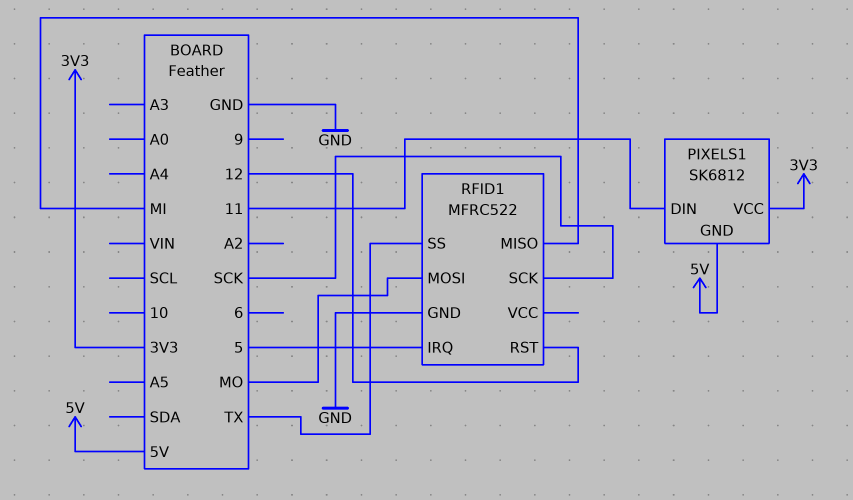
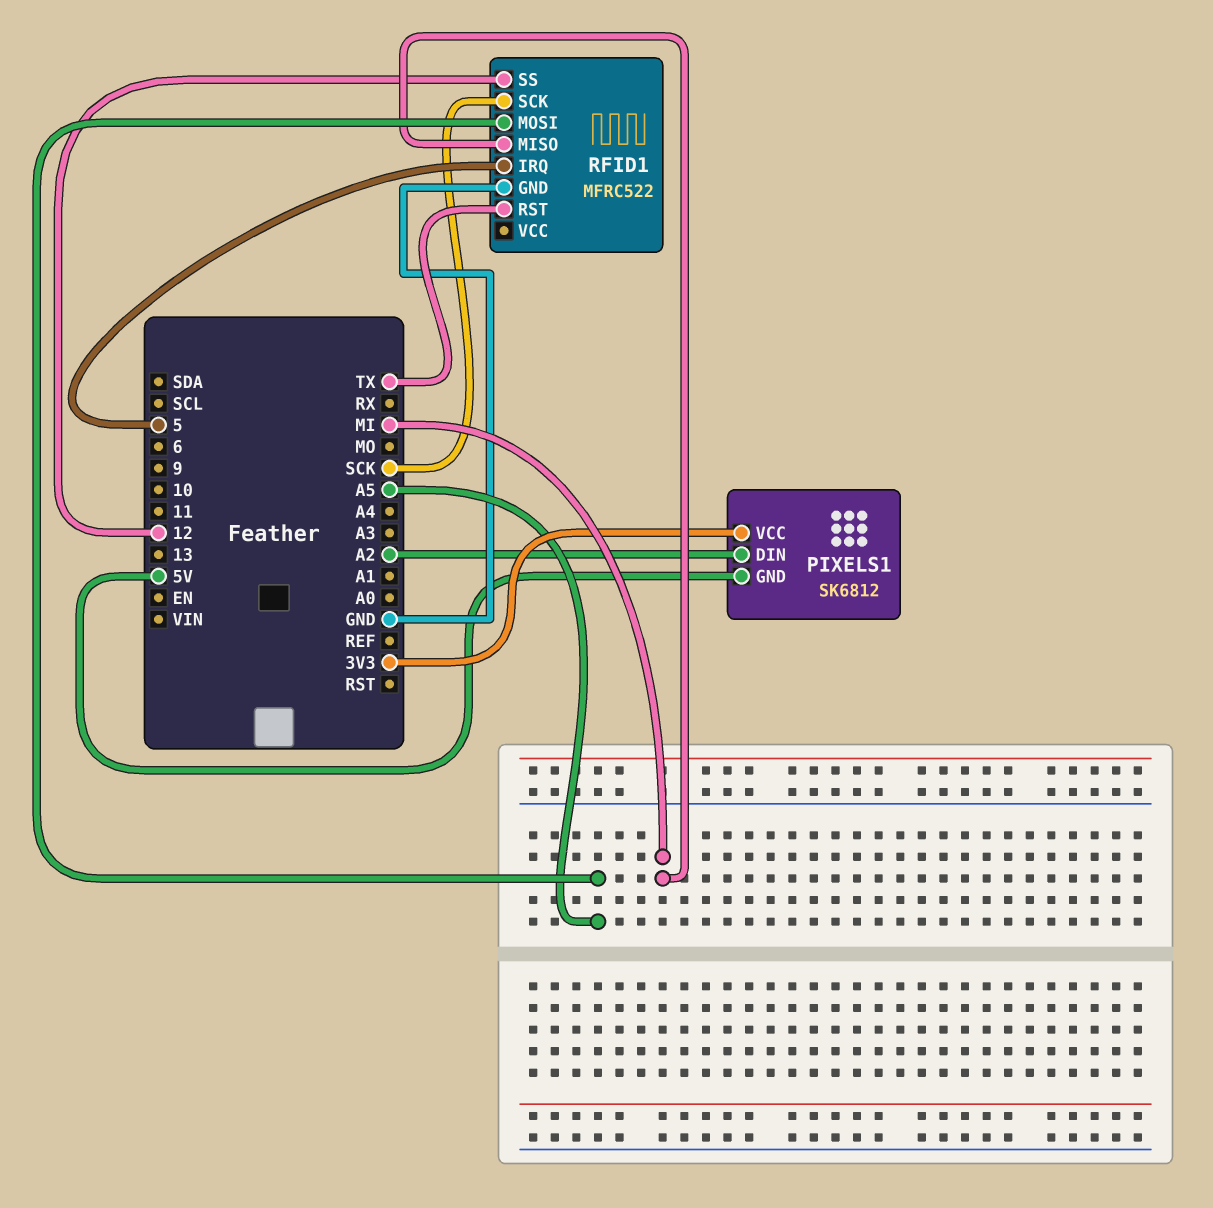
PIXELS1 pin DIN: 11 -> A2
RFID1 pin MOSI: MO -> A5
RFID1 pin RST: 12 -> TX
RFID1 pin SS: TX -> 12

